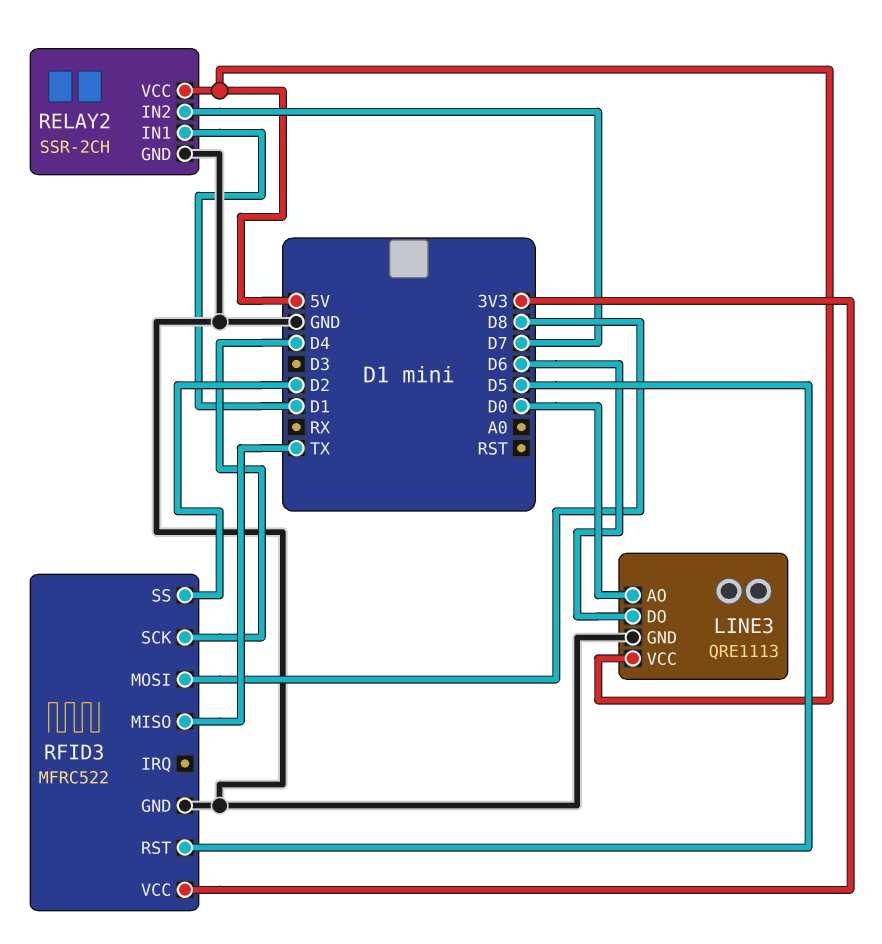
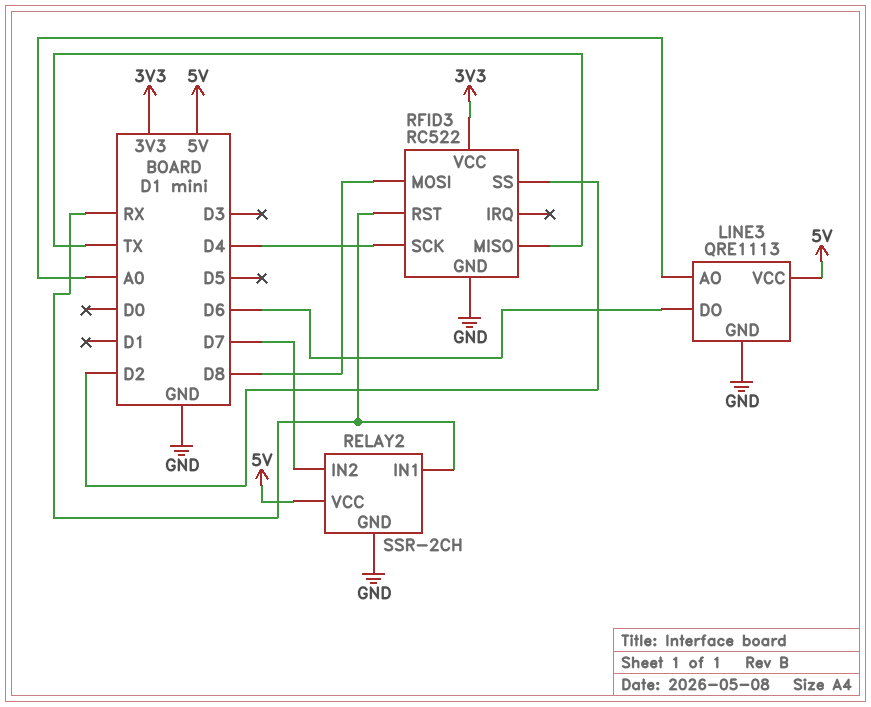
LINE3 pin AO: D0 -> A0
RELAY2 pin IN1: D1 -> RX
RFID3: MFRC522 -> RC522
RFID3 pin RST: D5 -> RX

